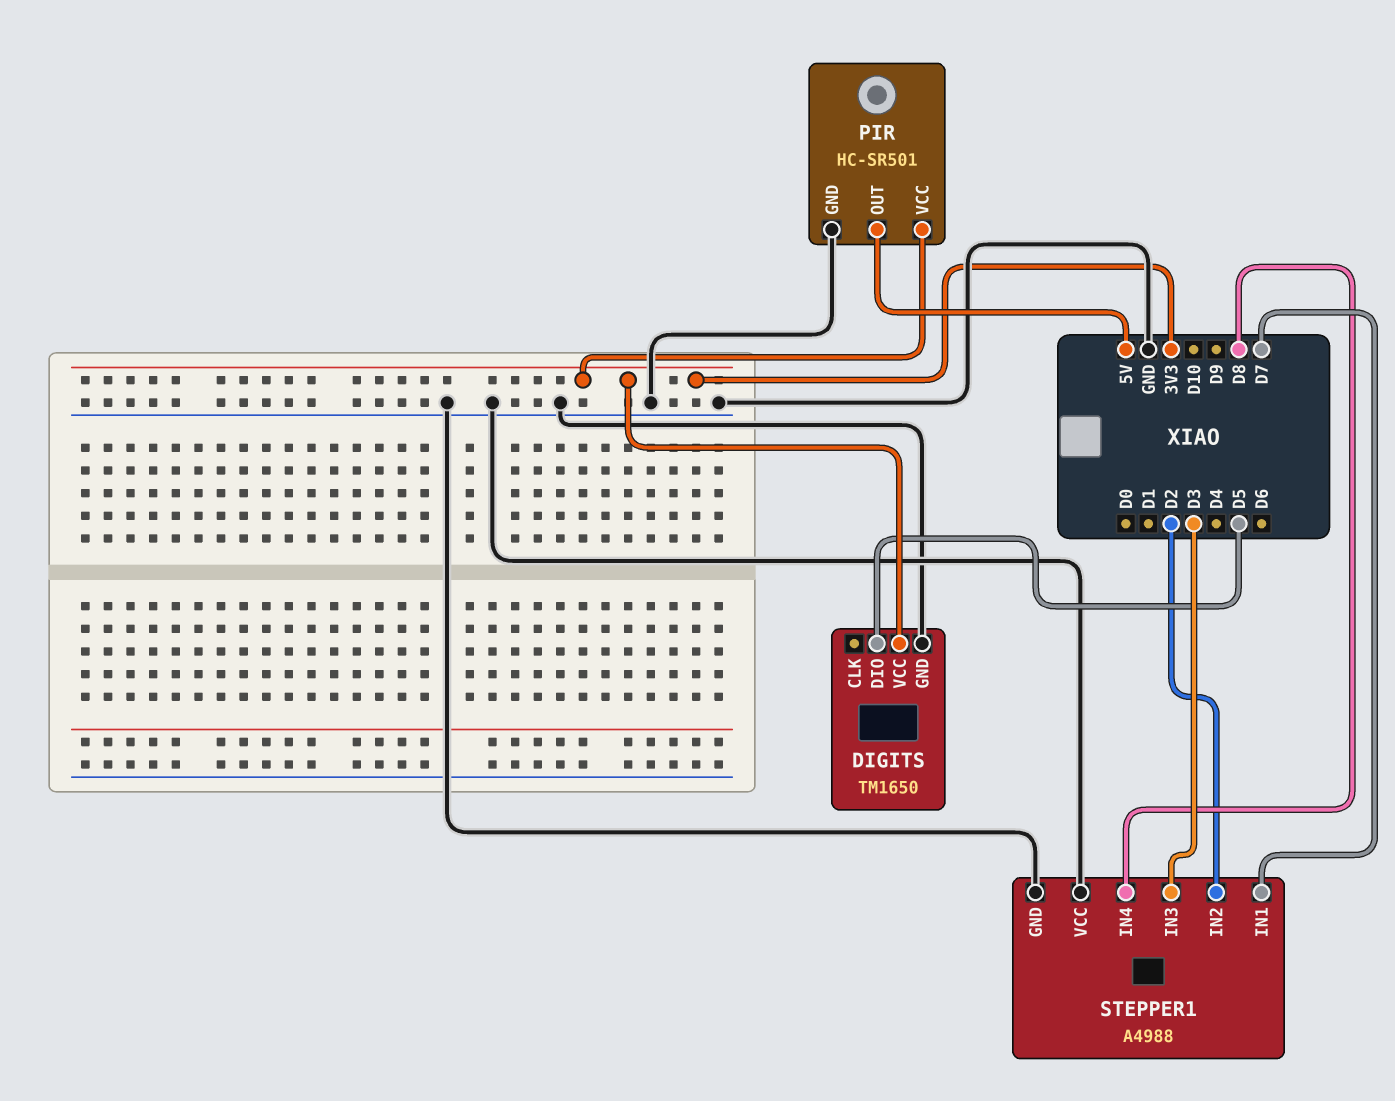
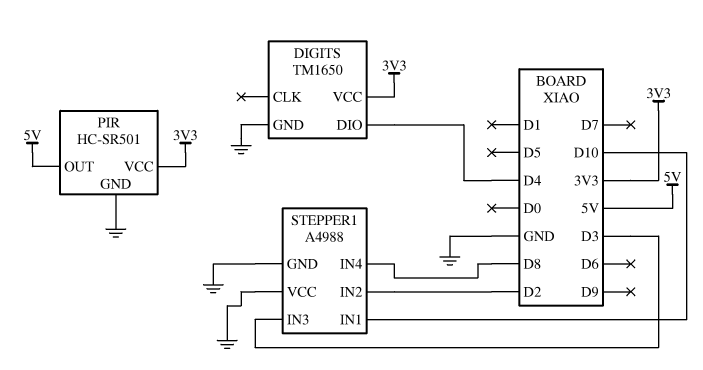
DIGITS pin DIO: D5 -> D4
STEPPER1 pin IN1: D7 -> D10

